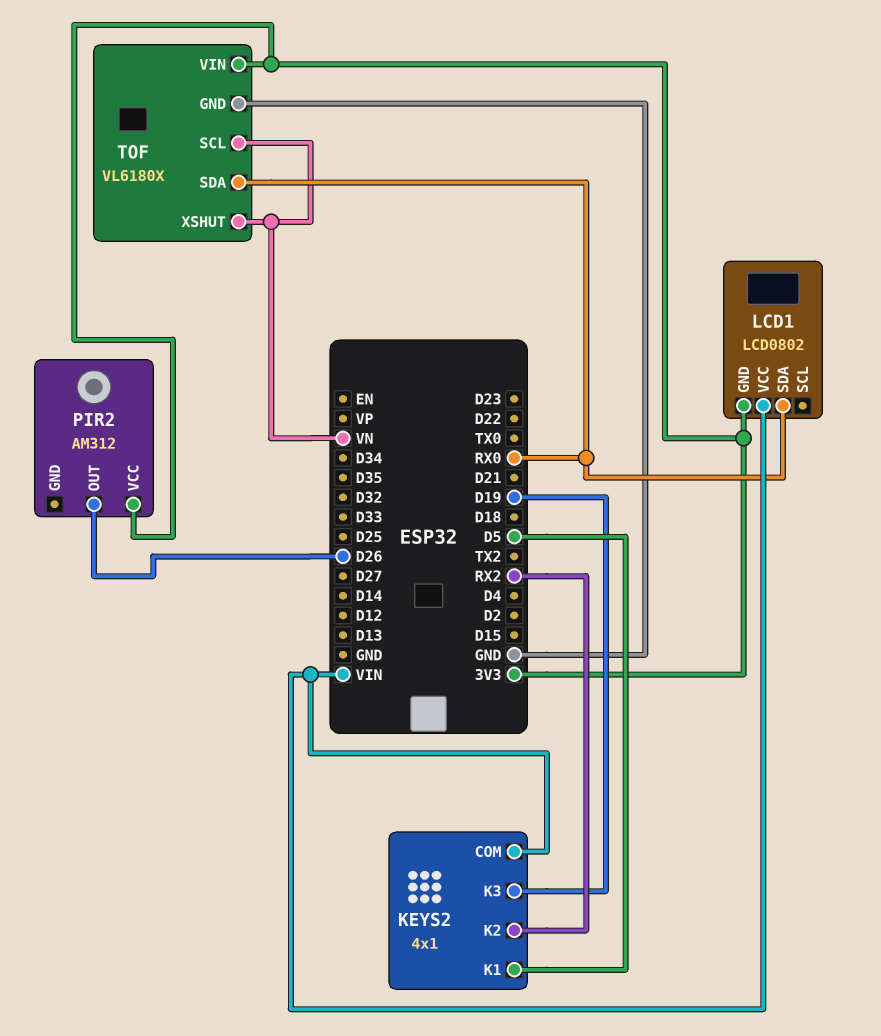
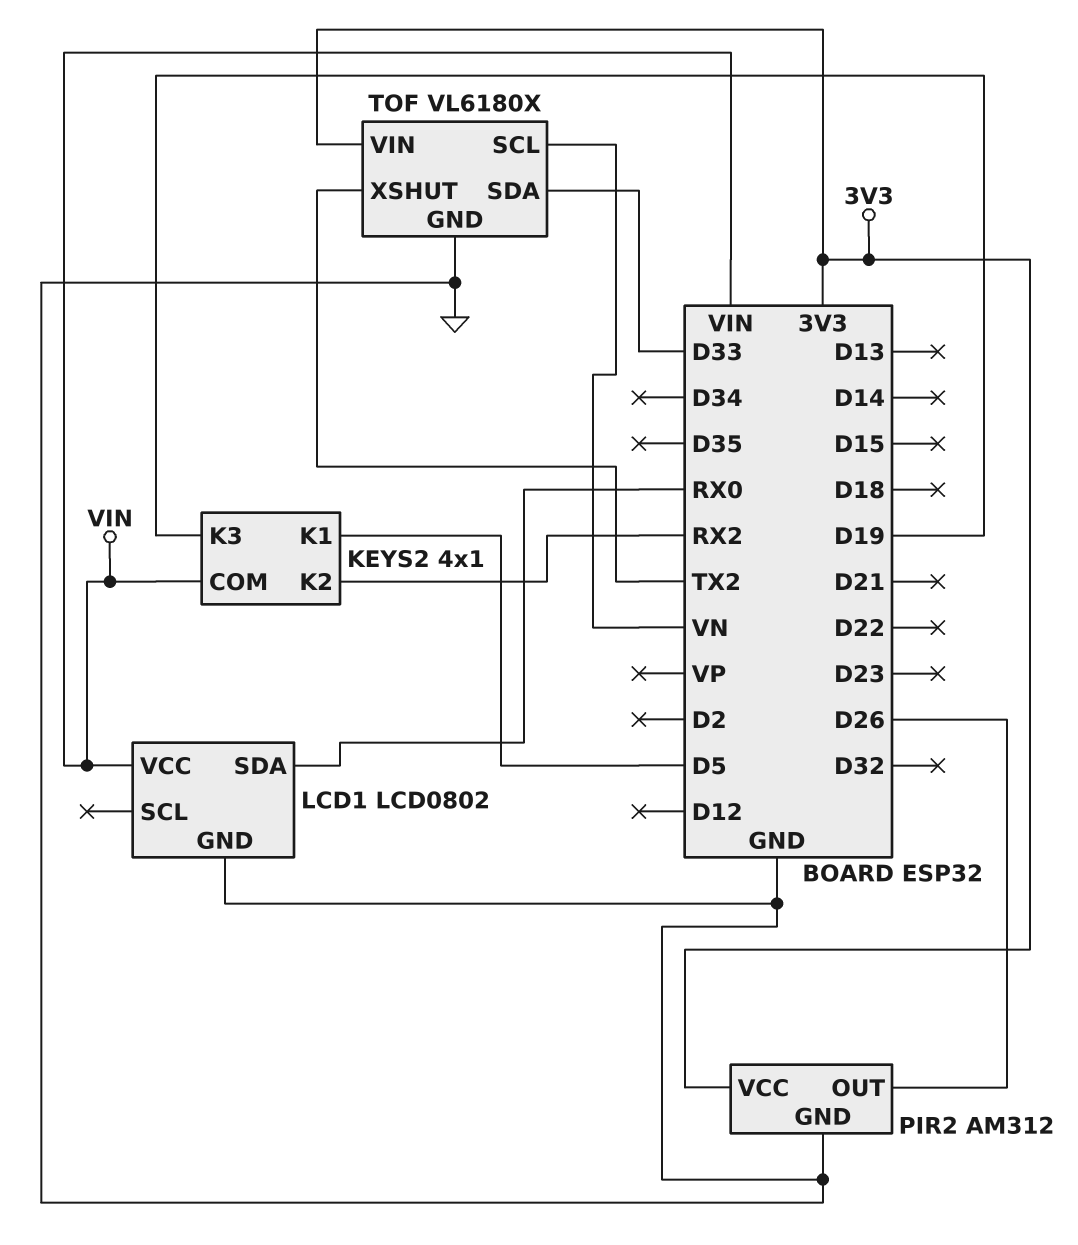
LCD1 pin GND: 3V3 -> GND
PIR2 pin GND: none -> GND
TOF pin SDA: RX0 -> D33
TOF pin XSHUT: VN -> TX2

